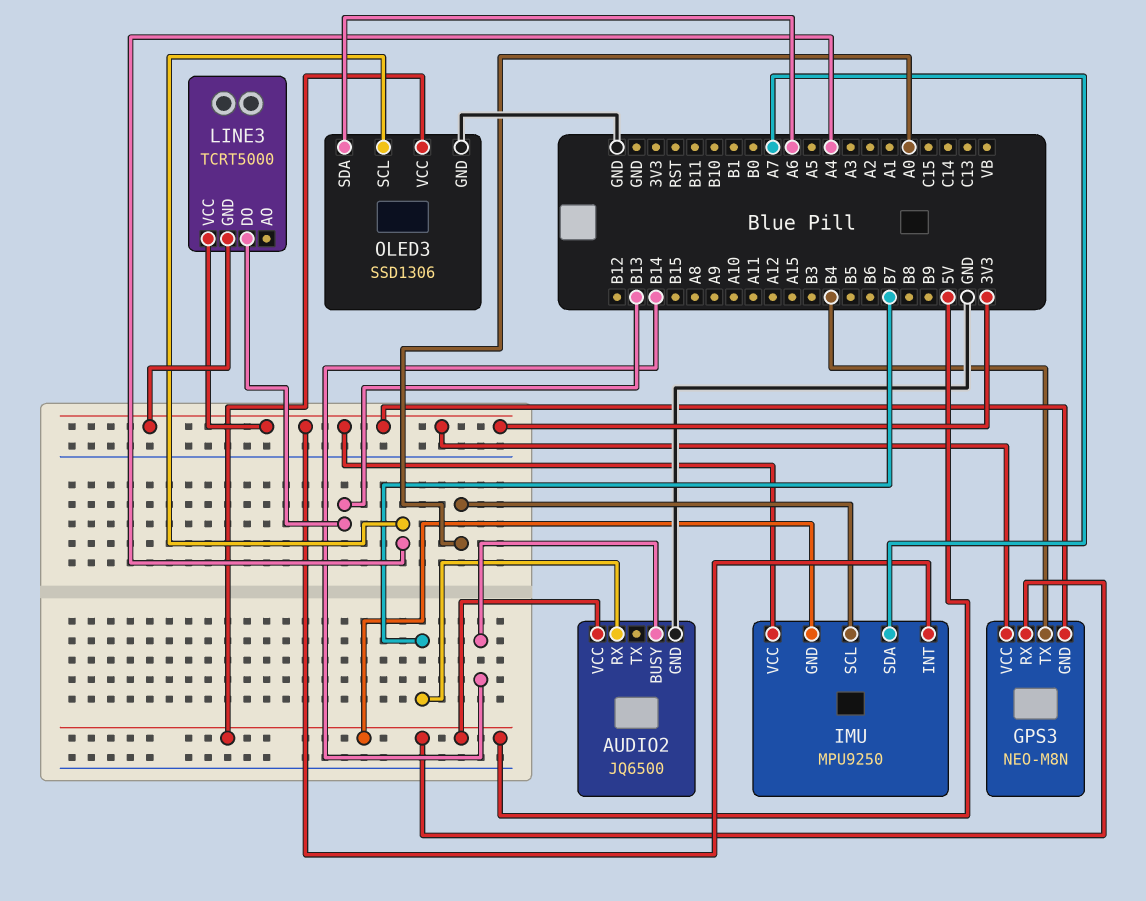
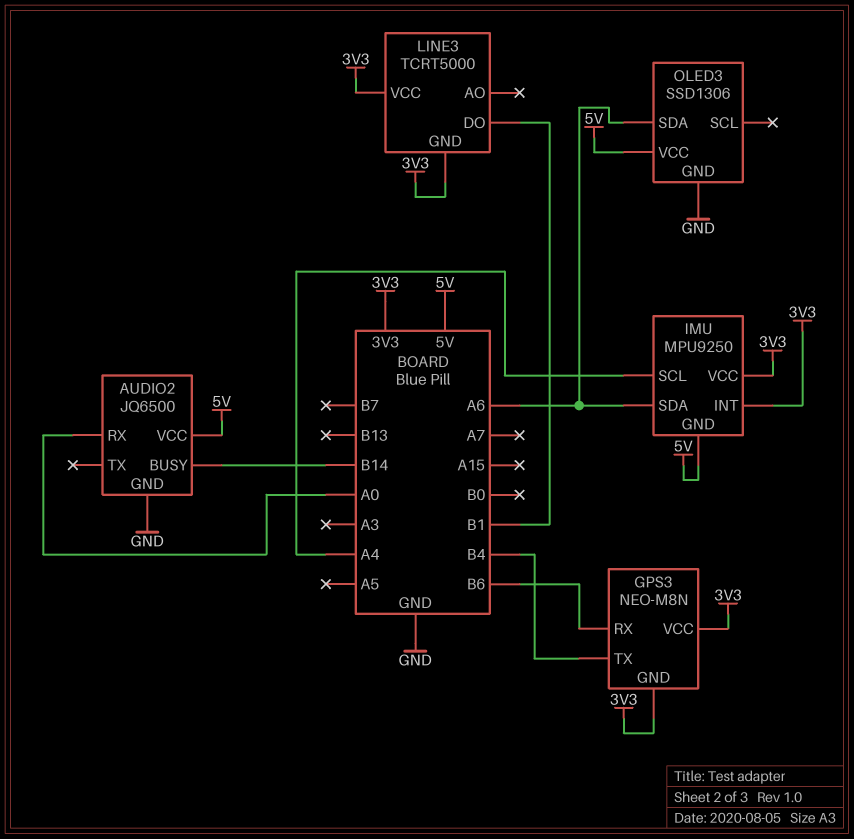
AUDIO2 pin RX: B7 -> A0
GPS3 pin RX: 5V -> B6
IMU pin SCL: A0 -> A4
IMU pin SDA: A7 -> A6
LINE3 pin DO: B13 -> B1
OLED3 pin SCL: A4 -> none

